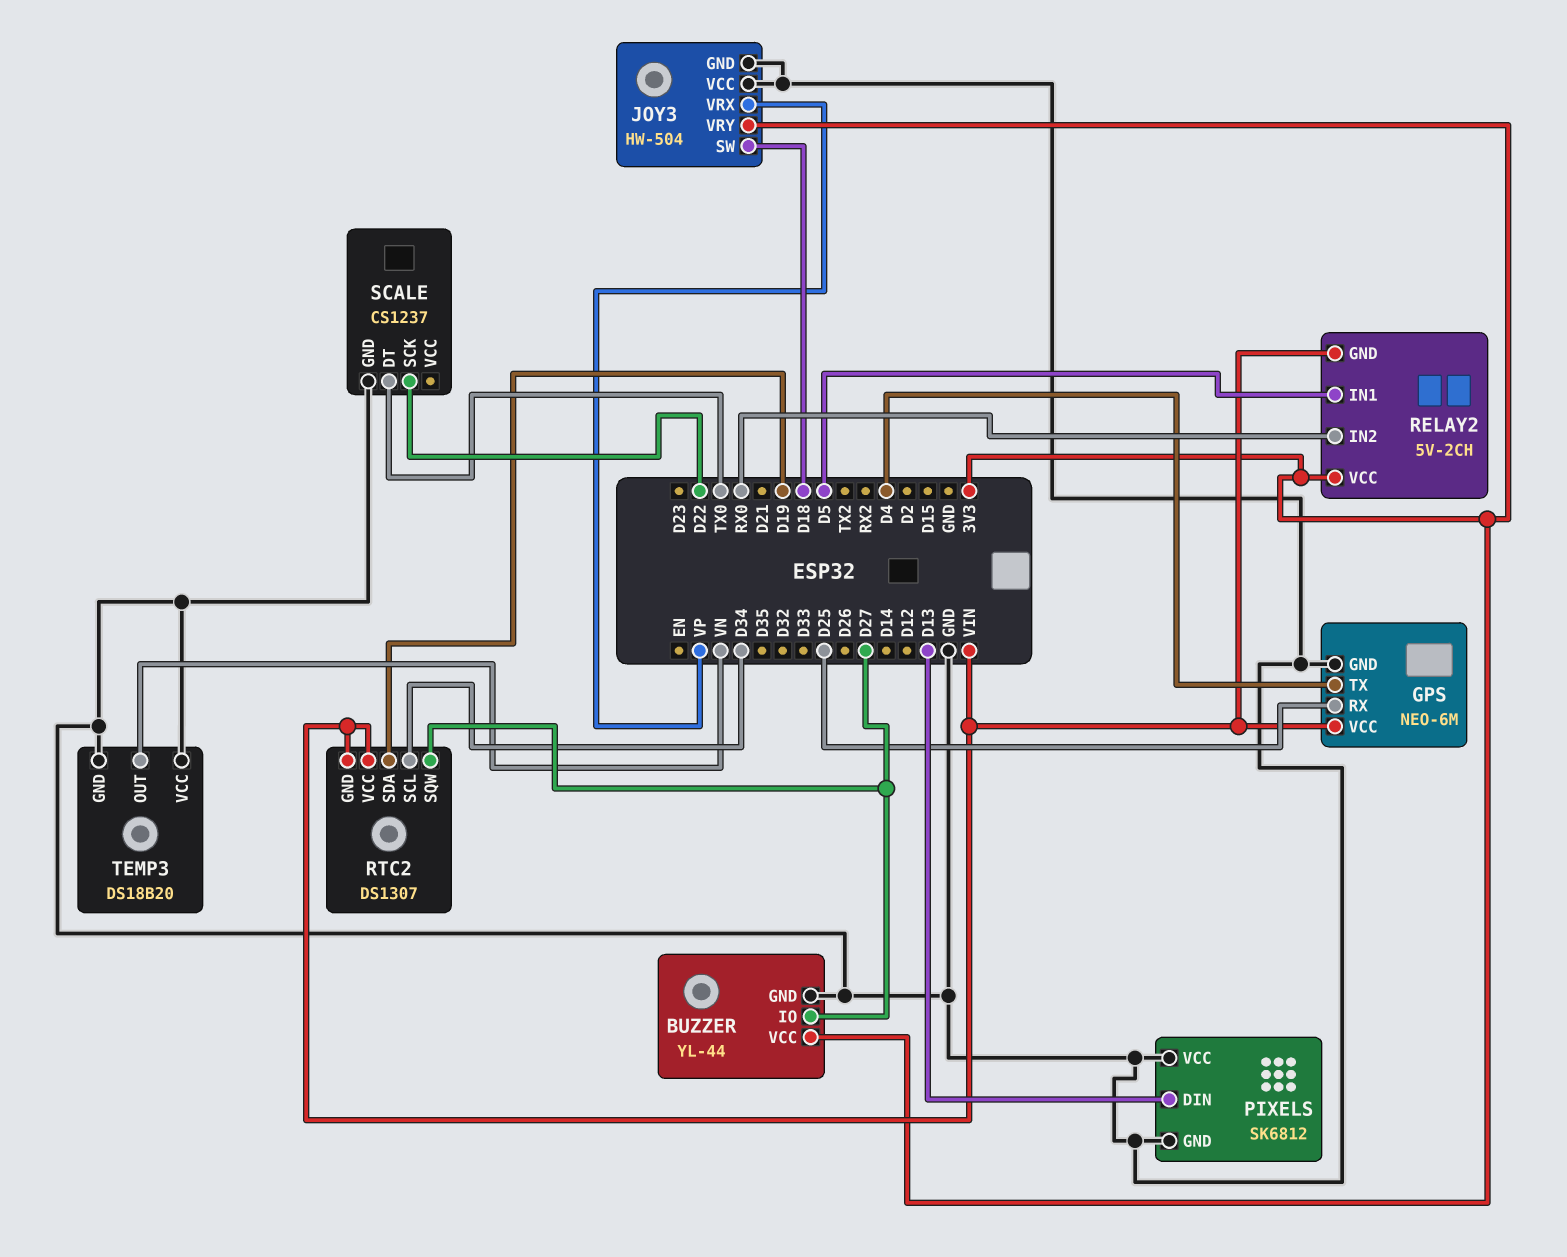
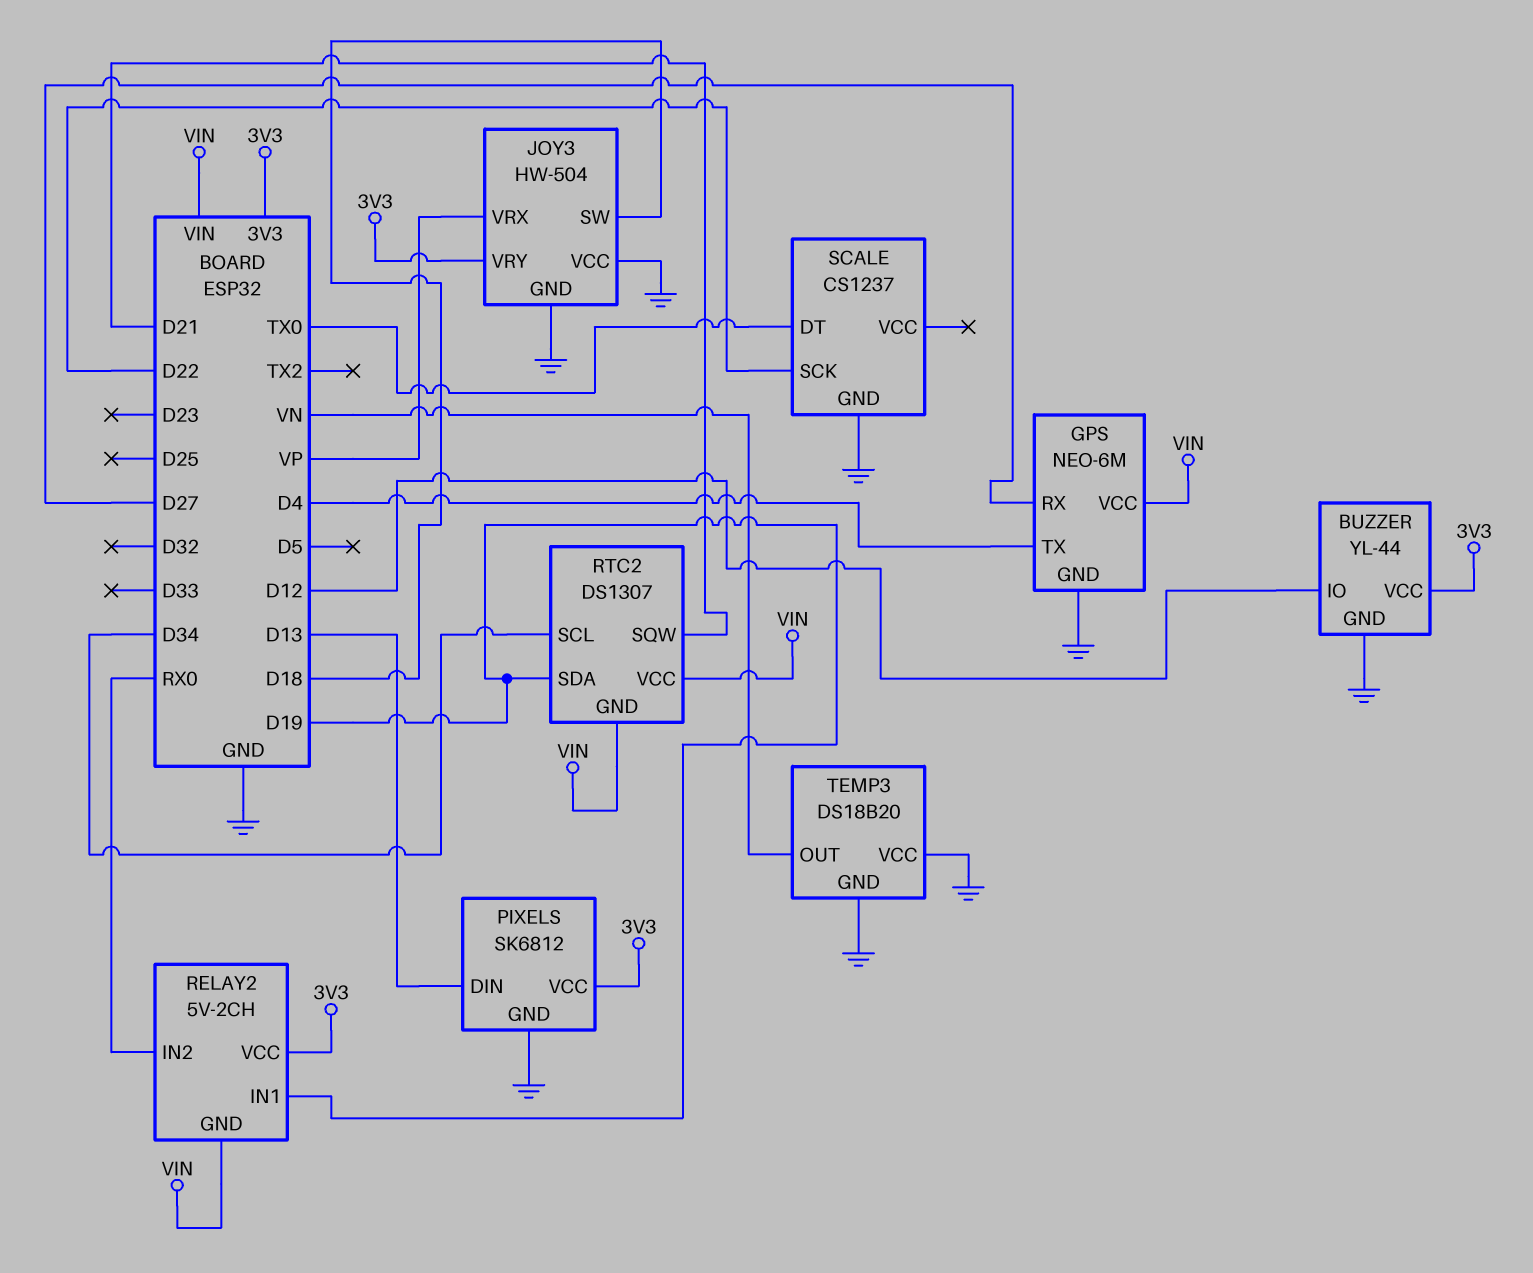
BUZZER pin IO: D27 -> D12
GPS pin RX: D25 -> D27
PIXELS pin VCC: GND -> 3V3
RELAY2 pin IN1: D5 -> D19
RTC2 pin SQW: D27 -> D21

